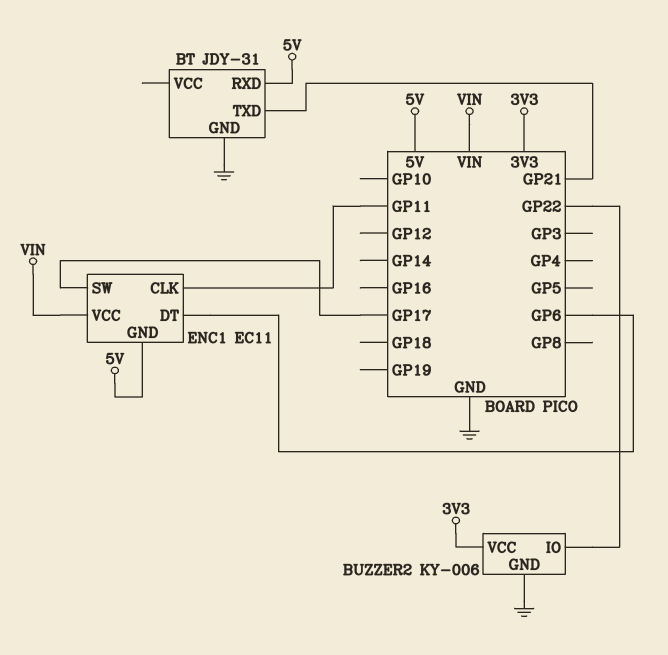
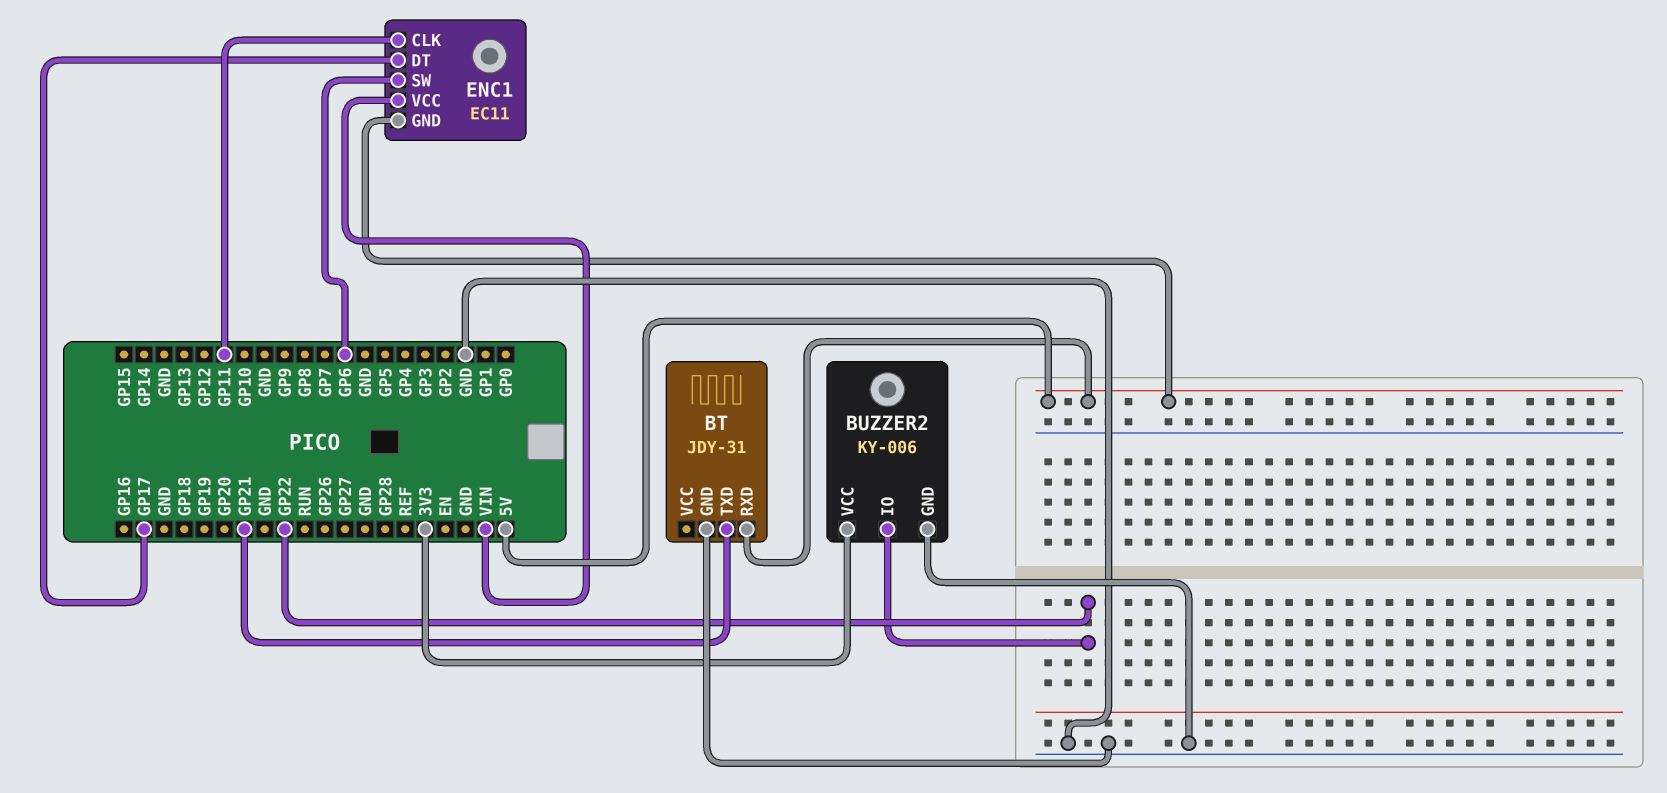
ENC1 pin DT: GP6 -> GP17
ENC1 pin SW: GP17 -> GP6

